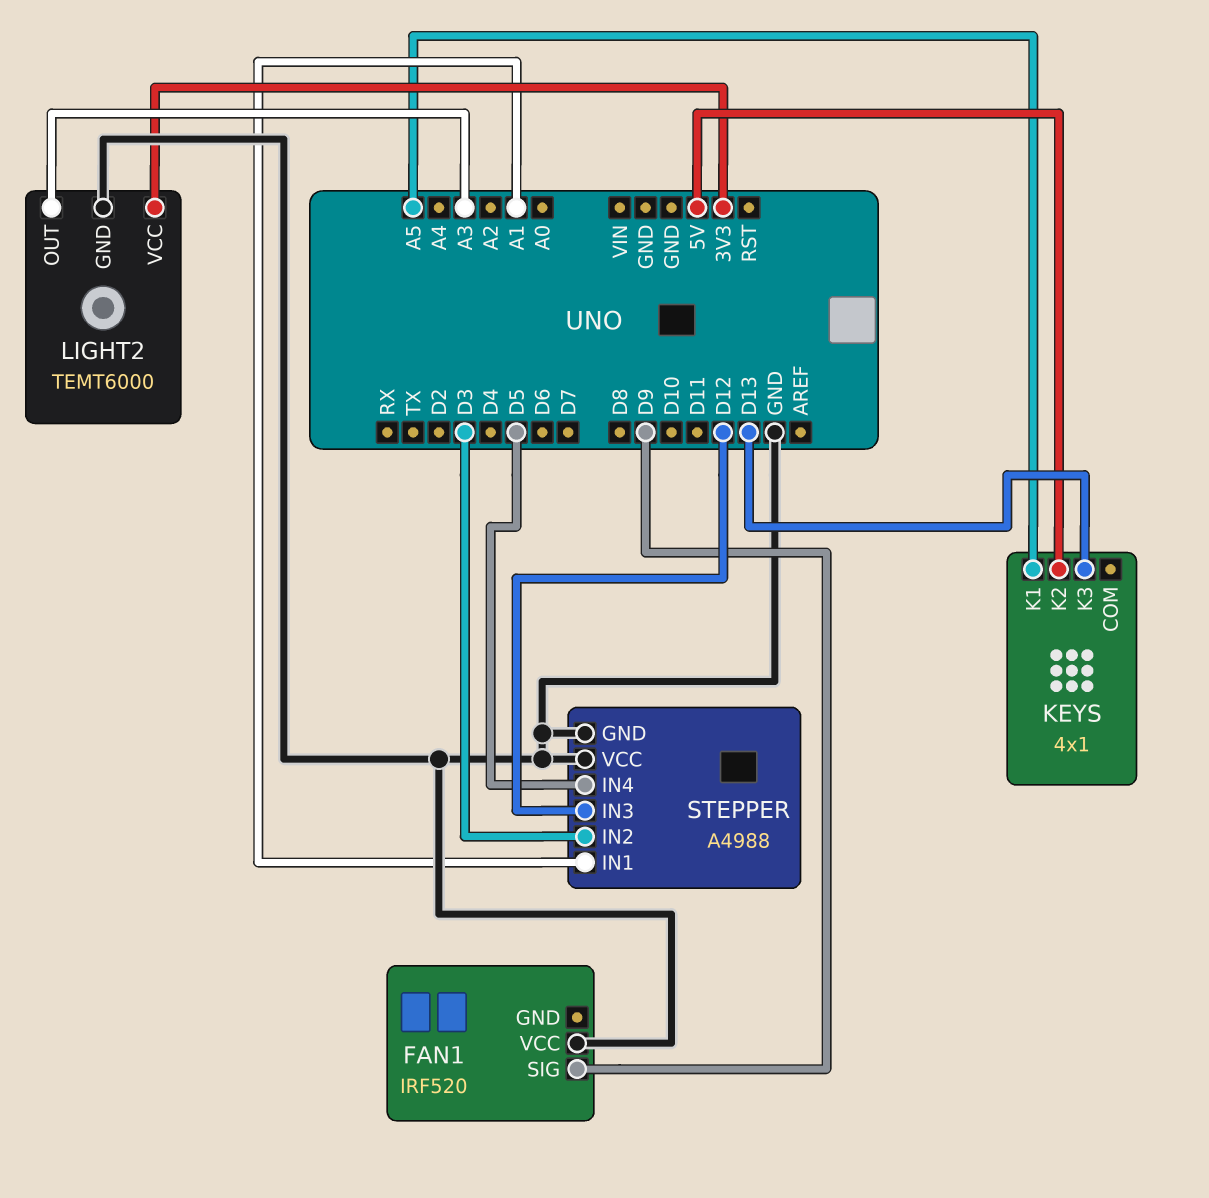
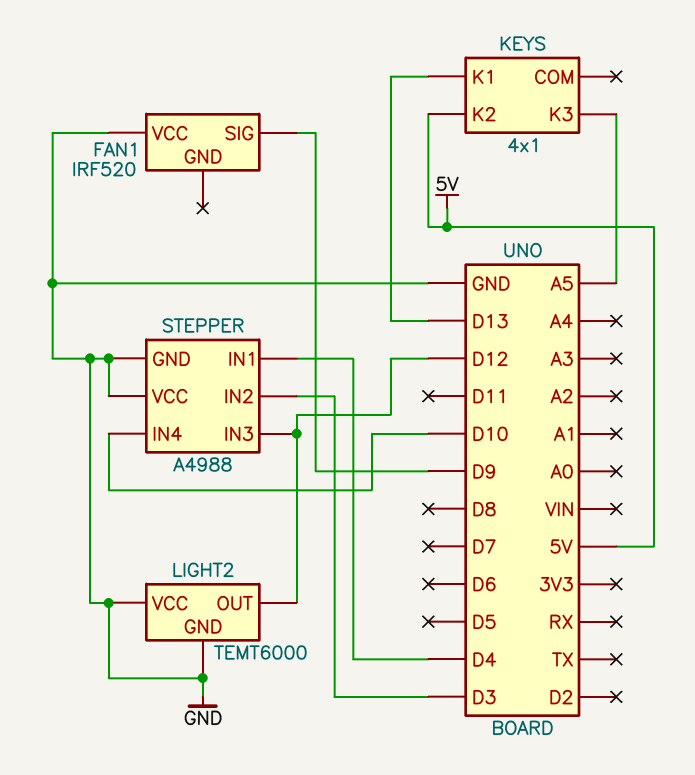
KEYS pin K1: A5 -> D13
KEYS pin K3: D13 -> A5
LIGHT2 pin OUT: A3 -> D12
LIGHT2 pin VCC: 3V3 -> GND
STEPPER pin IN1: A1 -> D4
STEPPER pin IN4: D5 -> D10

